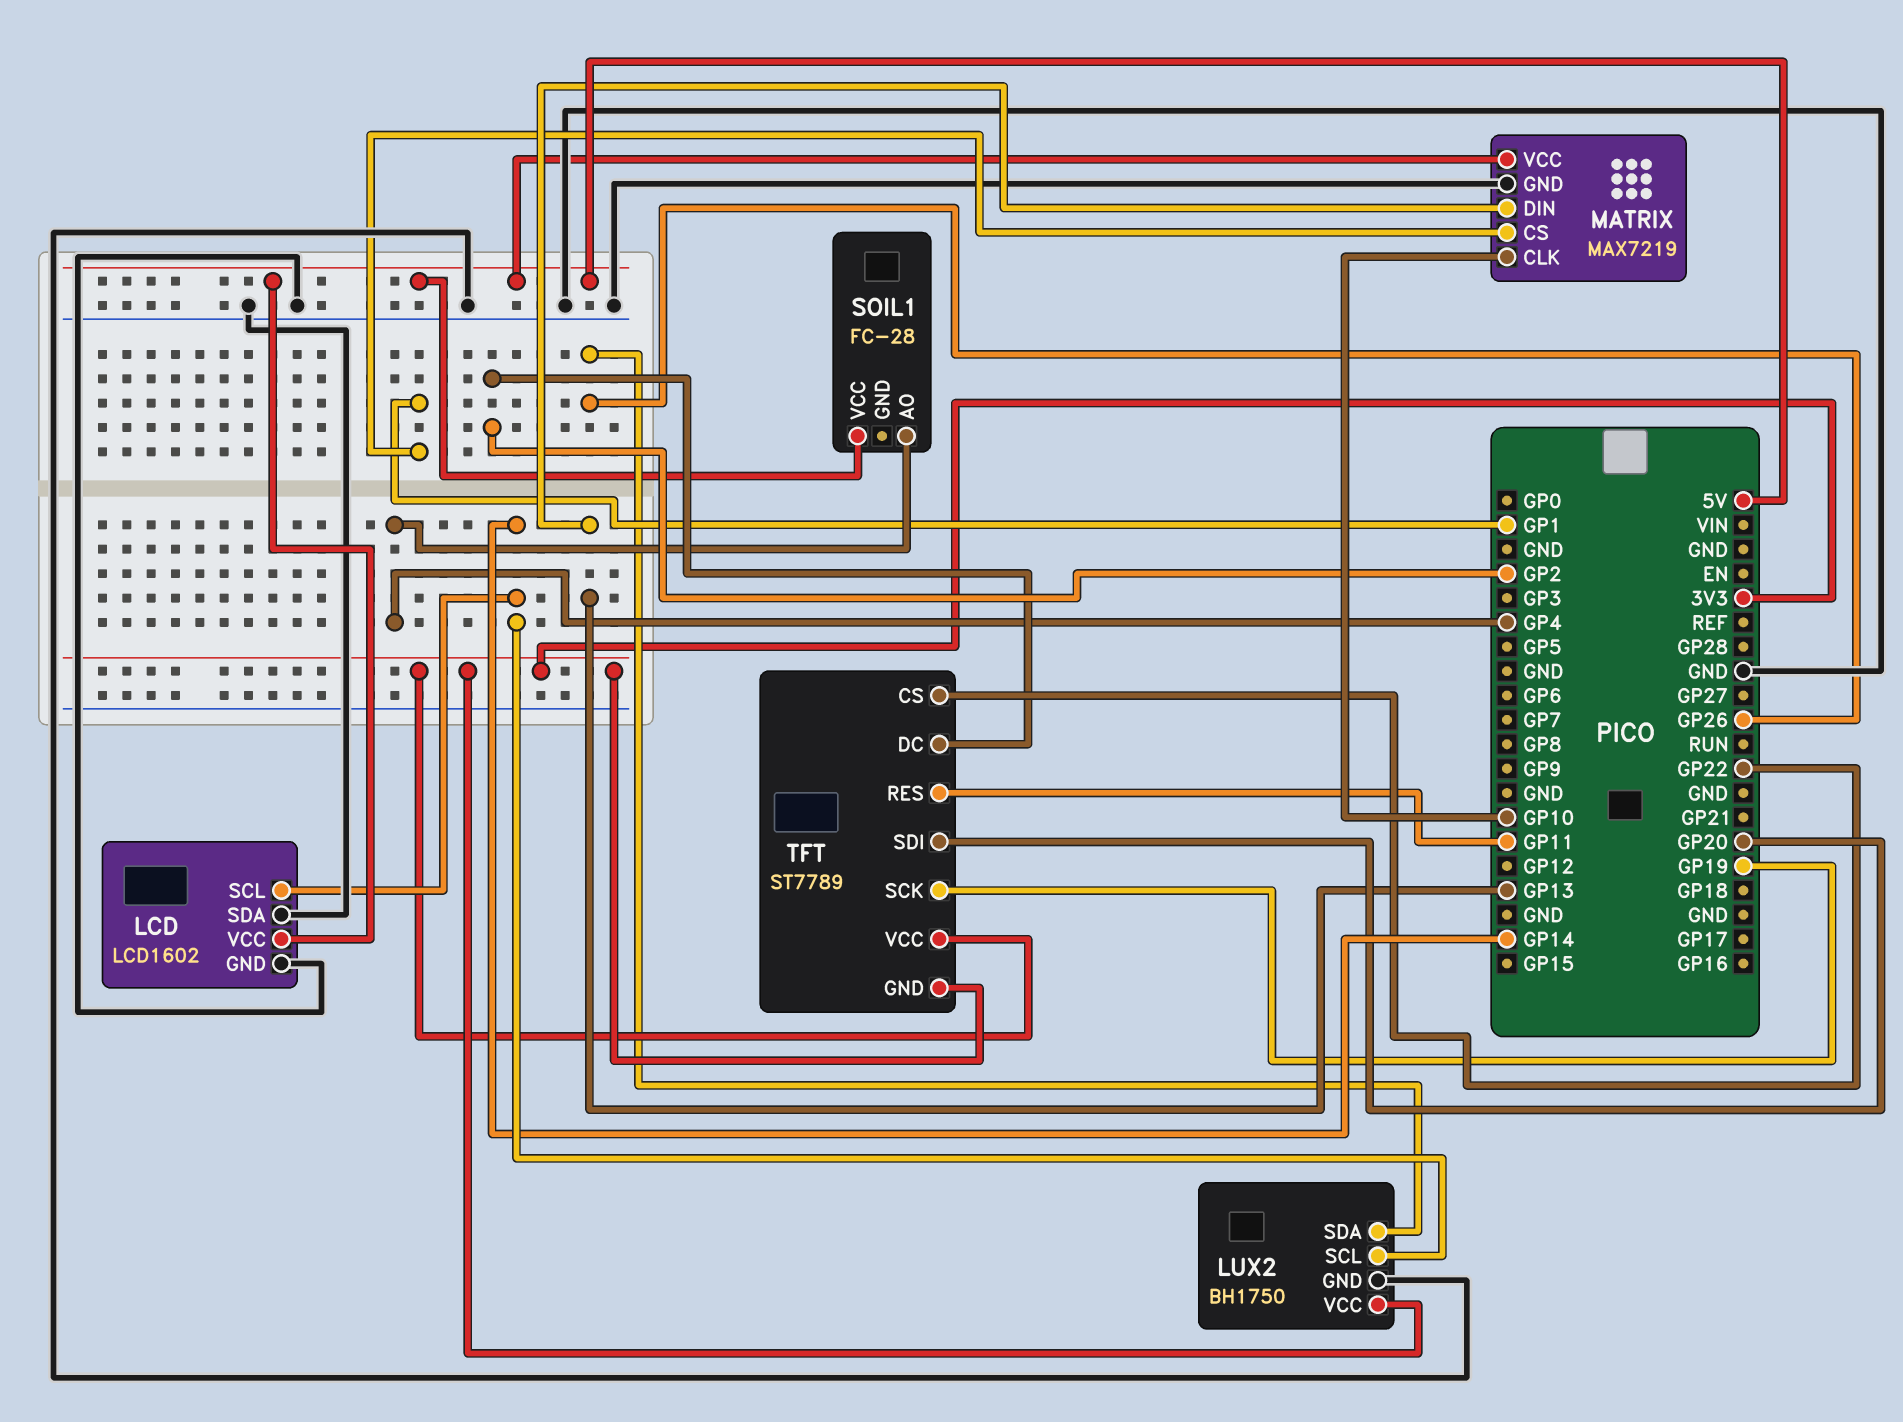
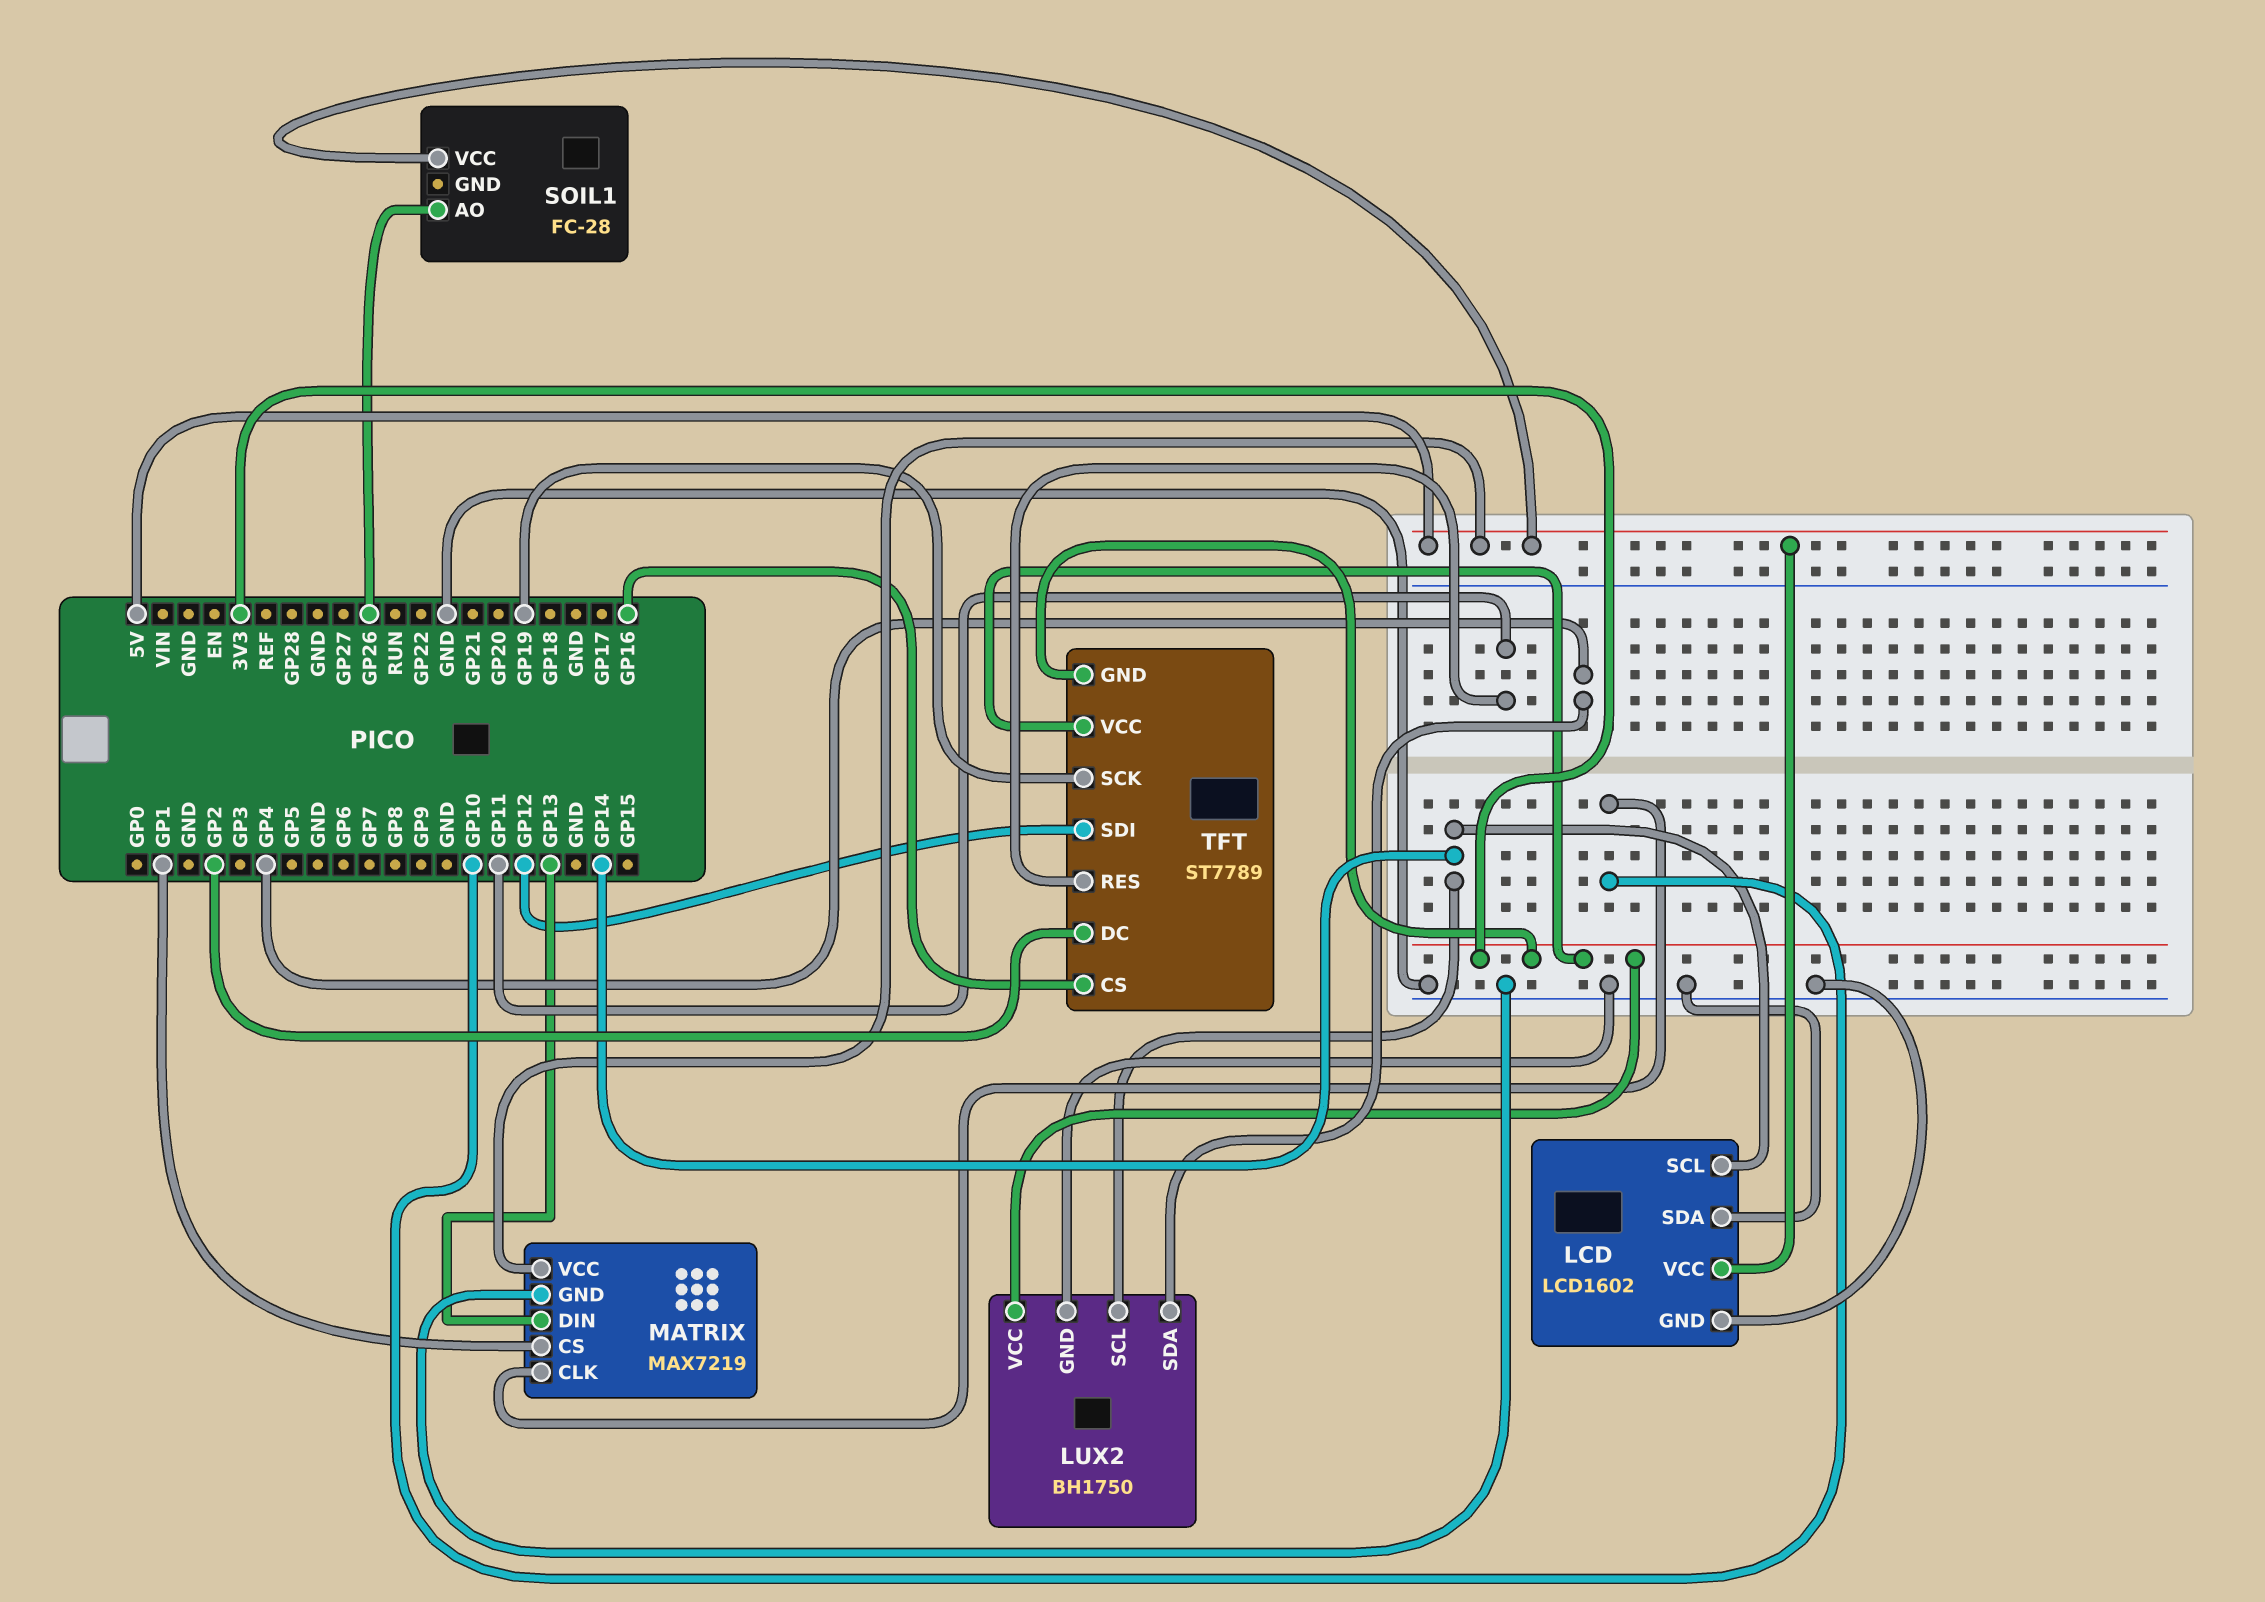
LUX2 pin SDA: GP26 -> GP4
SOIL1 pin AO: GP4 -> GP26
TFT pin CS: GP22 -> GP16
TFT pin SDI: GP20 -> GP12

